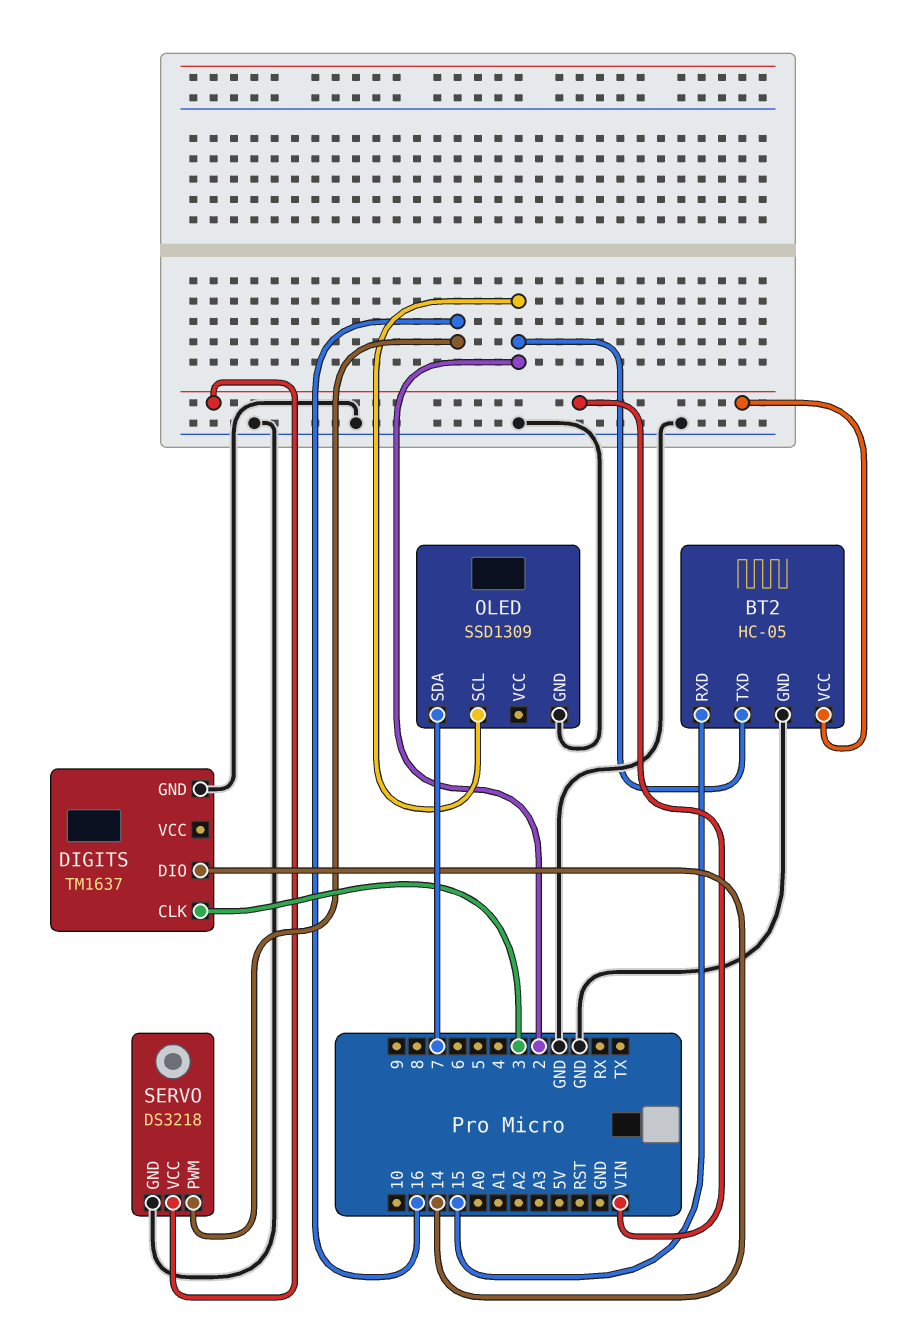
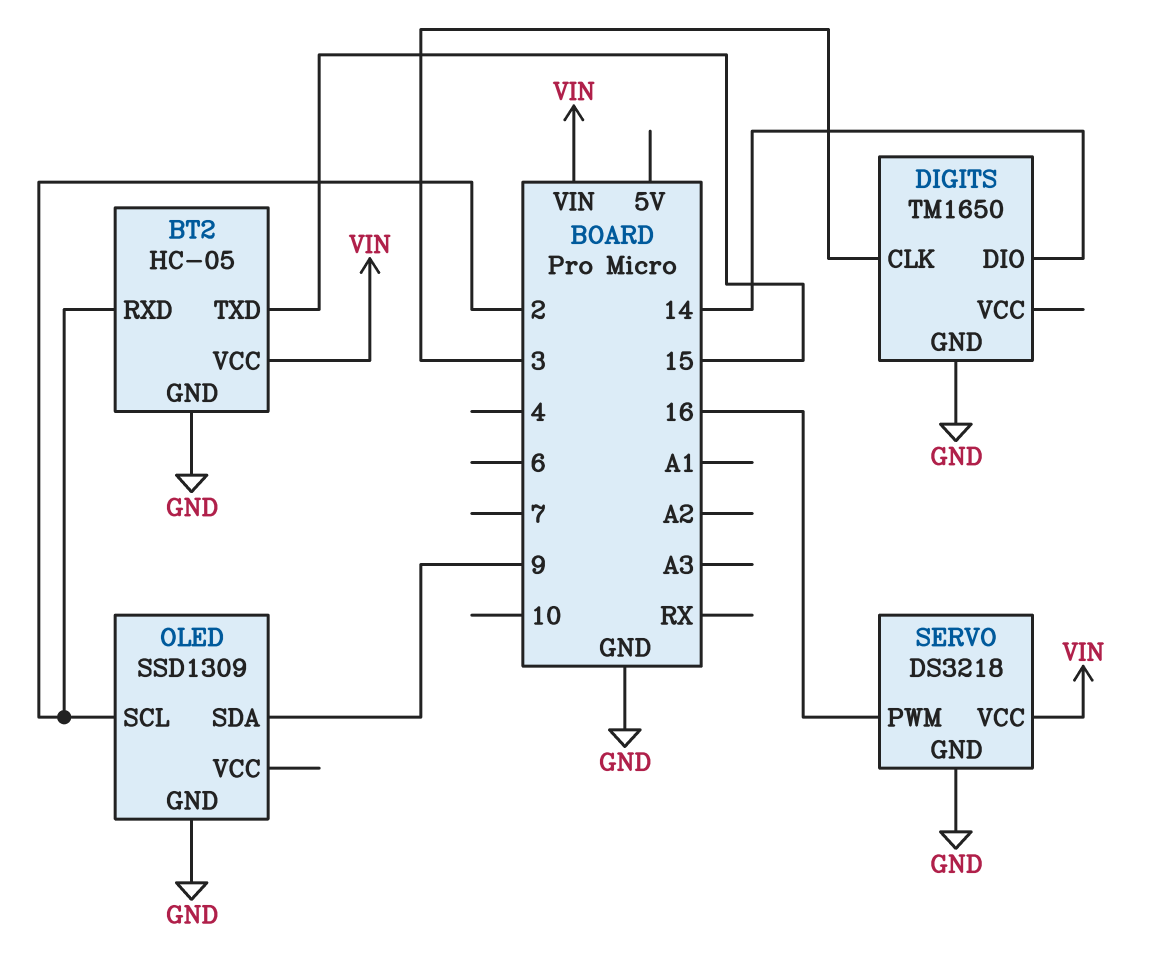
BT2 pin RXD: 15 -> 2
BT2 pin TXD: 2 -> 15
DIGITS: TM1637 -> TM1650
OLED pin SDA: 7 -> 9

